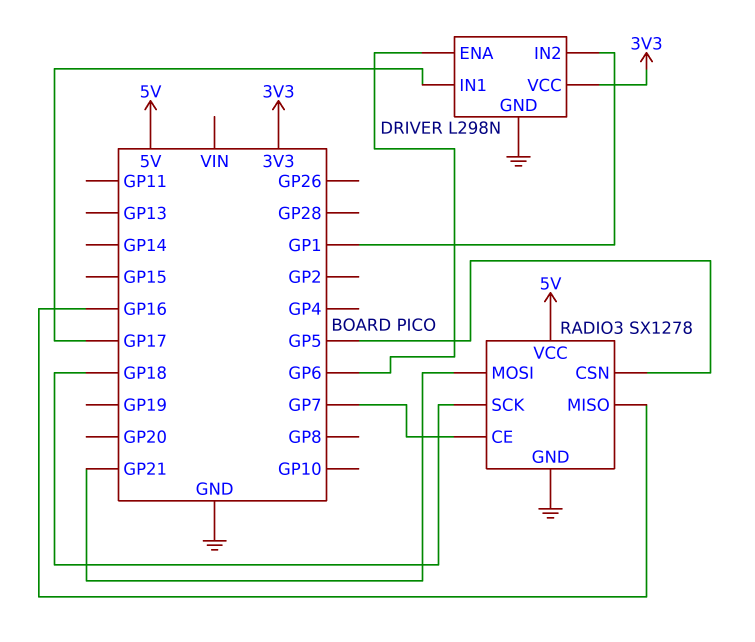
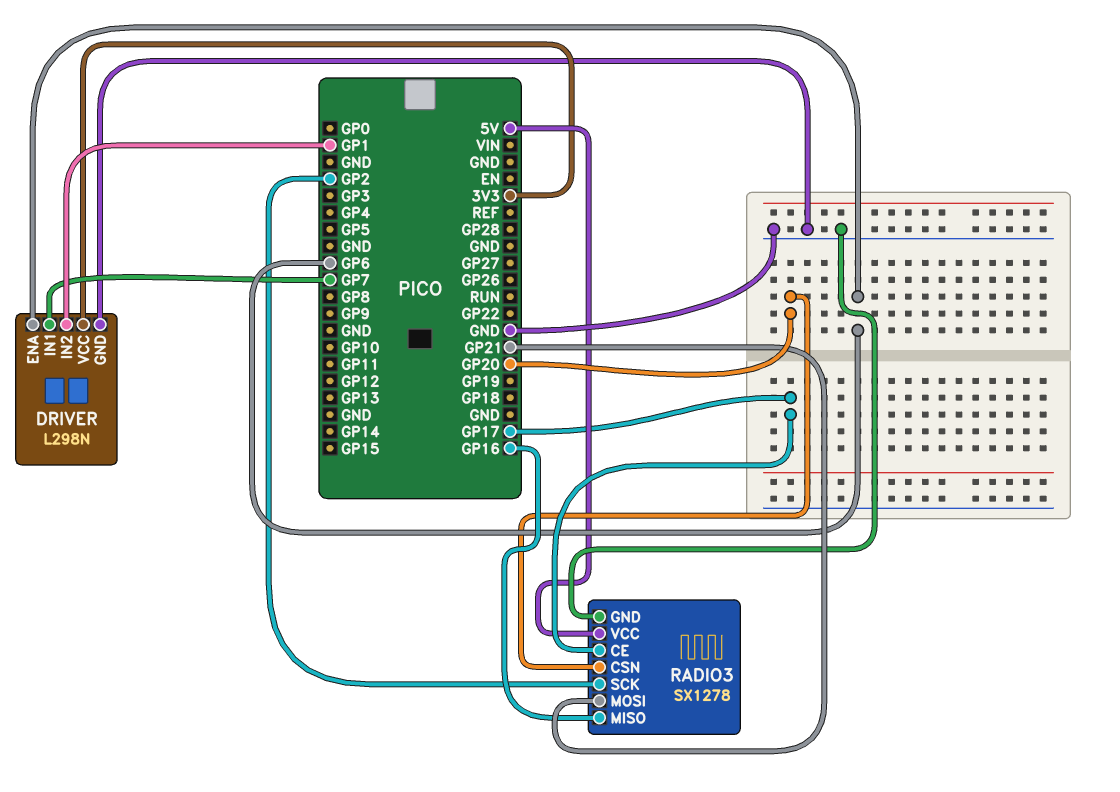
DRIVER pin IN1: GP17 -> GP7
RADIO3 pin CE: GP7 -> GP17
RADIO3 pin CSN: GP5 -> GP20
RADIO3 pin SCK: GP18 -> GP2

